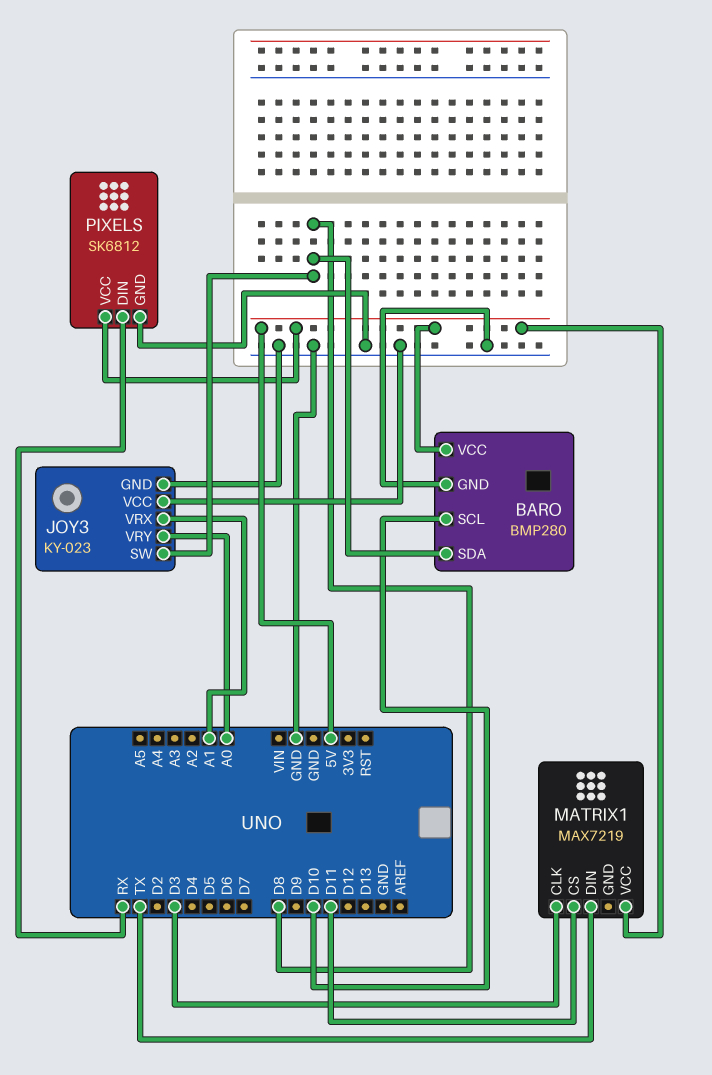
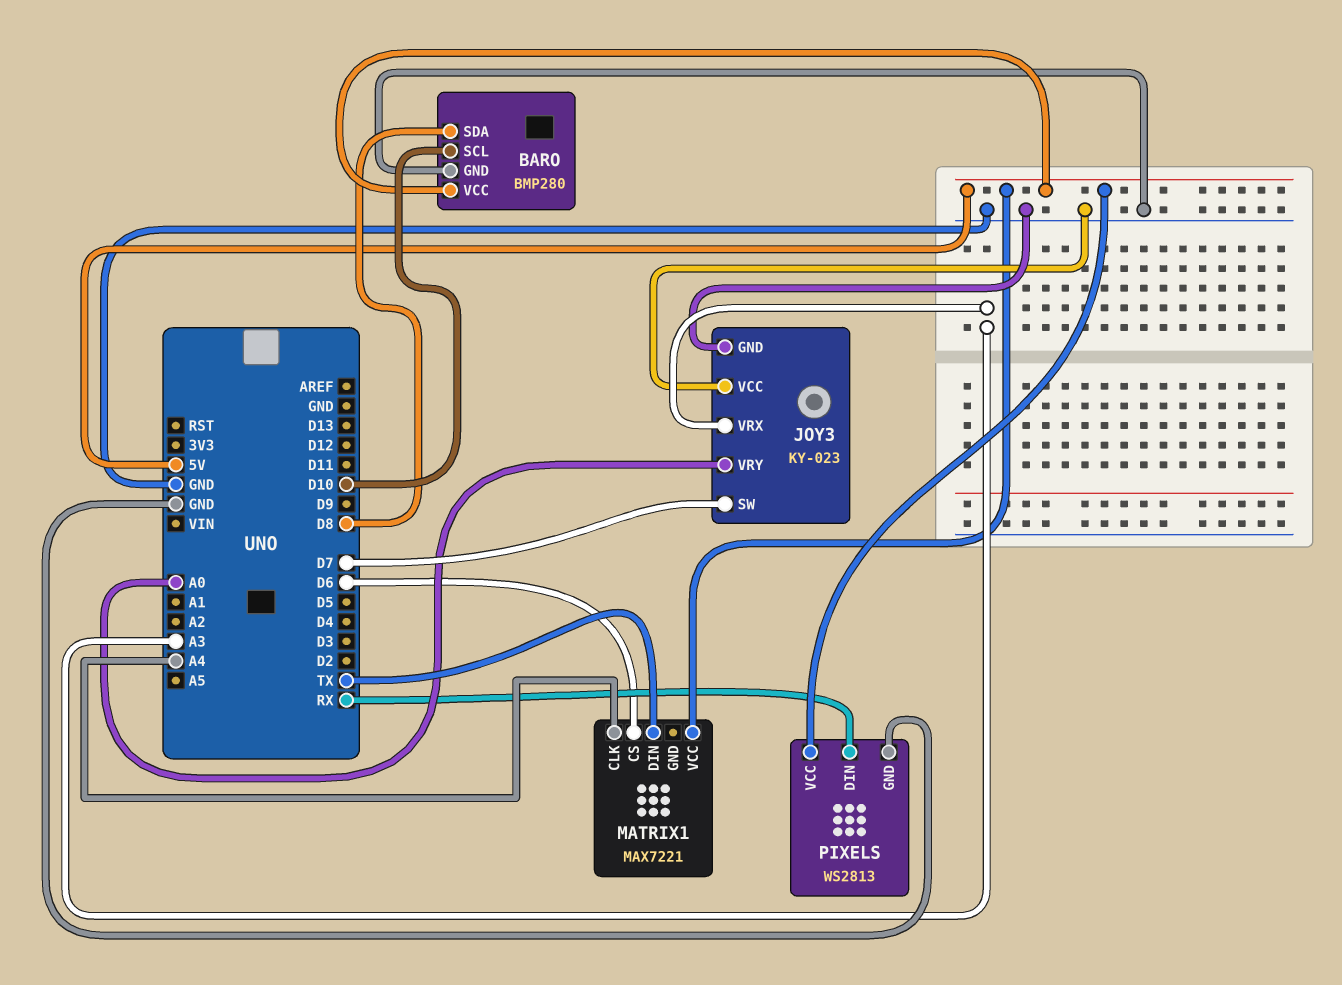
JOY3 pin SW: D8 -> D7
JOY3 pin VRX: A1 -> A3
MATRIX1: MAX7219 -> MAX7221
MATRIX1 pin CLK: D3 -> A4
MATRIX1 pin CS: D11 -> D6
PIXELS: SK6812 -> WS2813

